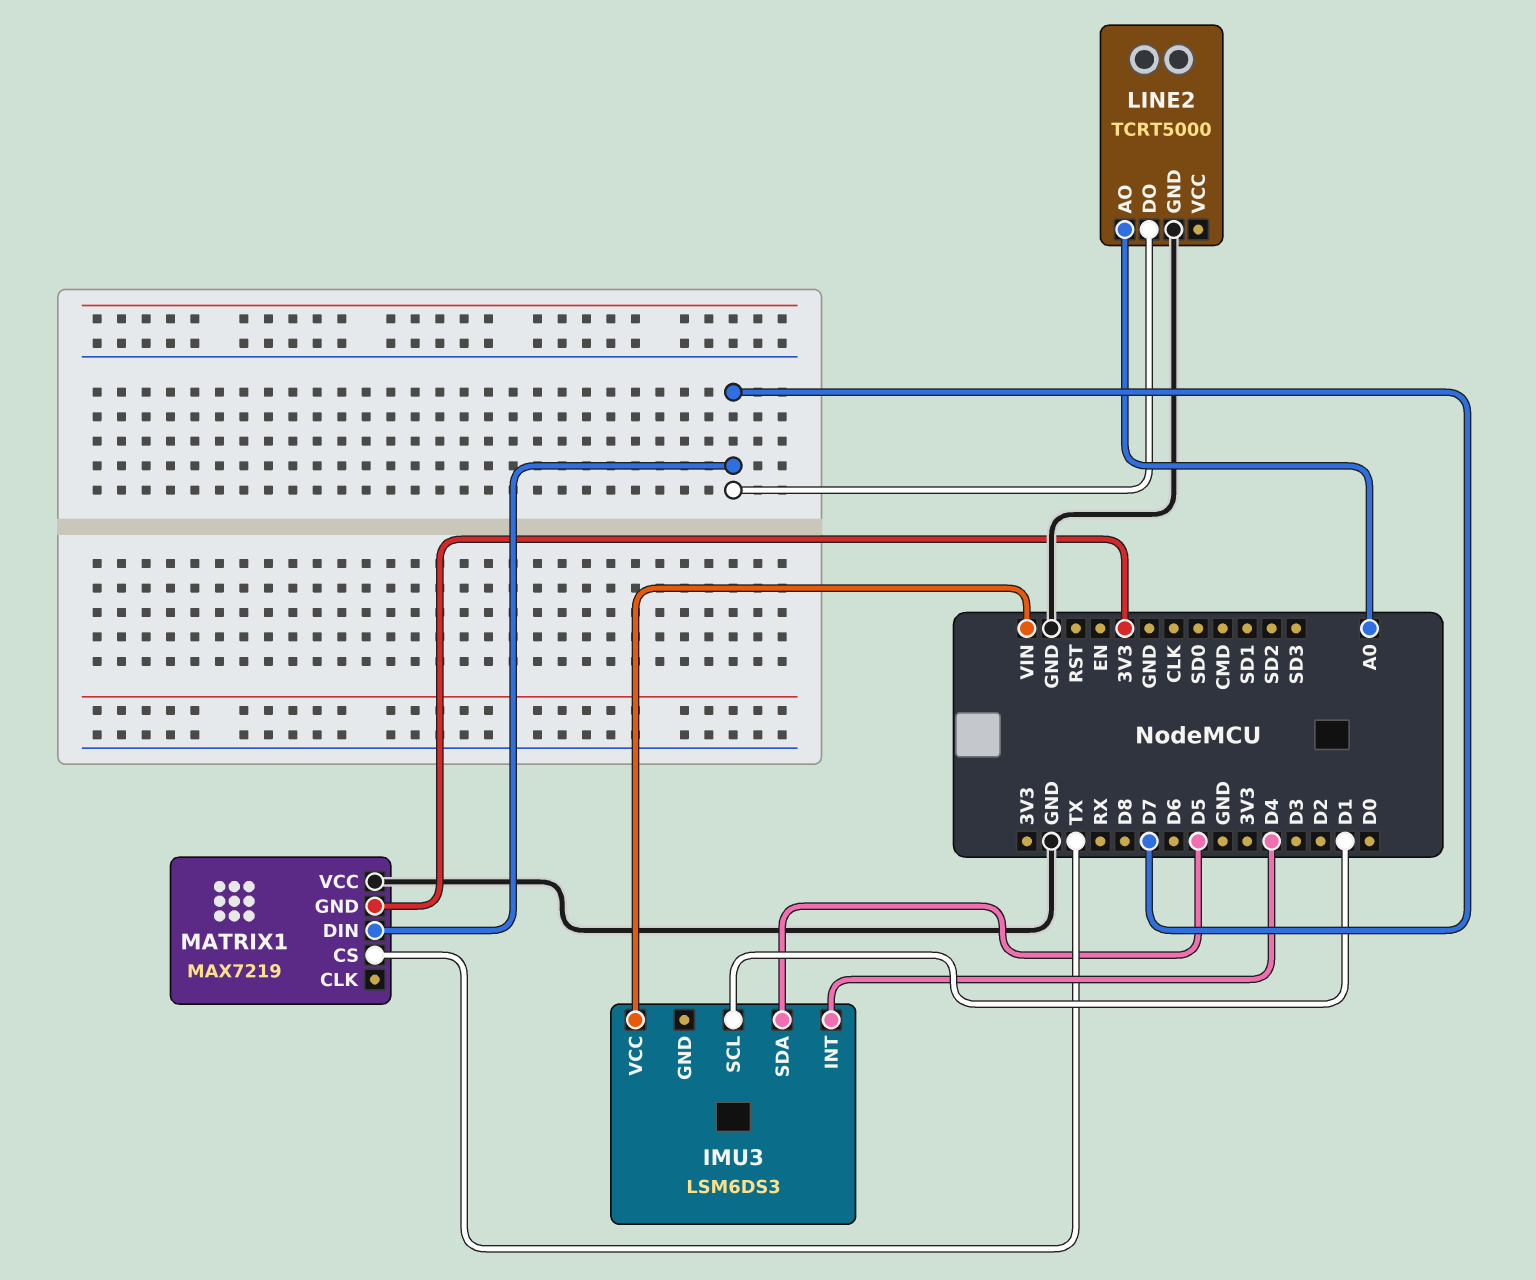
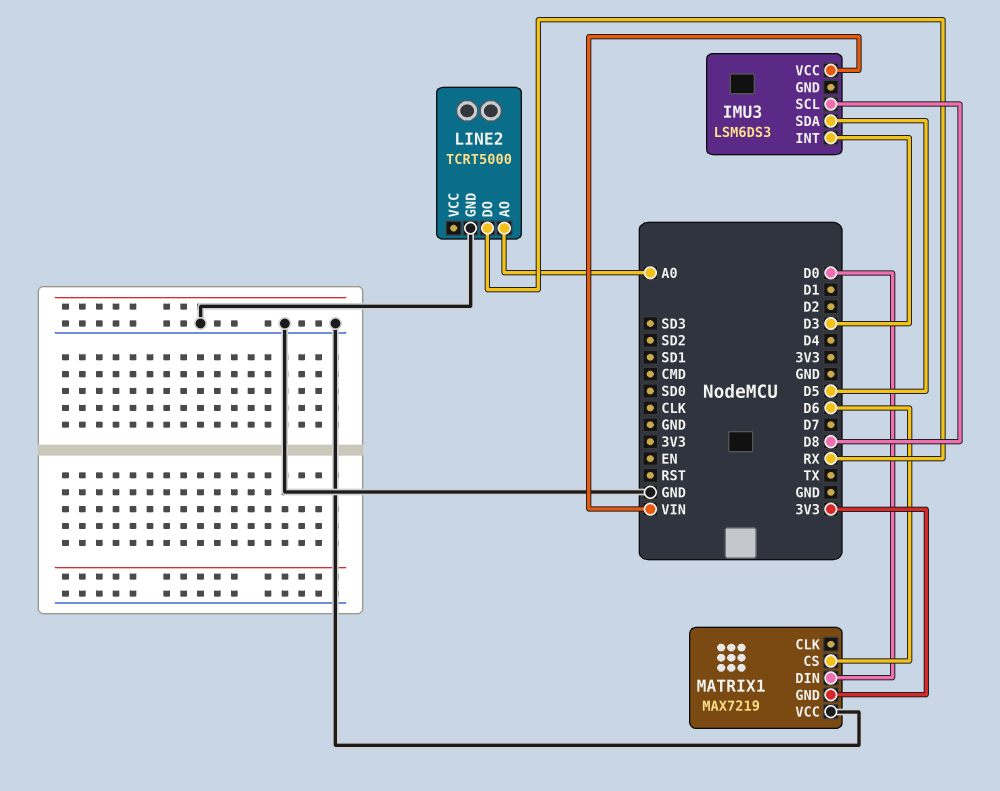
IMU3 pin INT: D4 -> D3
IMU3 pin SCL: D1 -> D8
LINE2 pin DO: D7 -> RX
MATRIX1 pin CS: TX -> D6
MATRIX1 pin DIN: D7 -> D0

